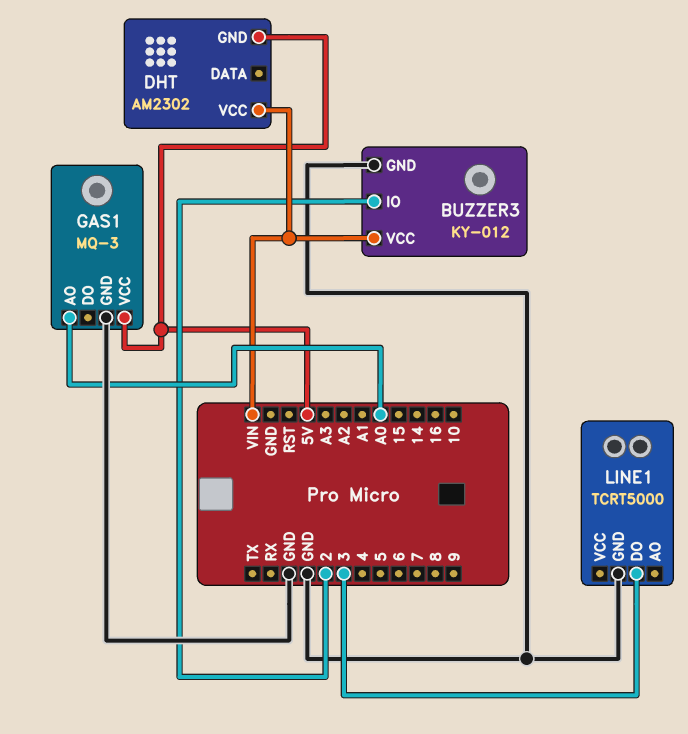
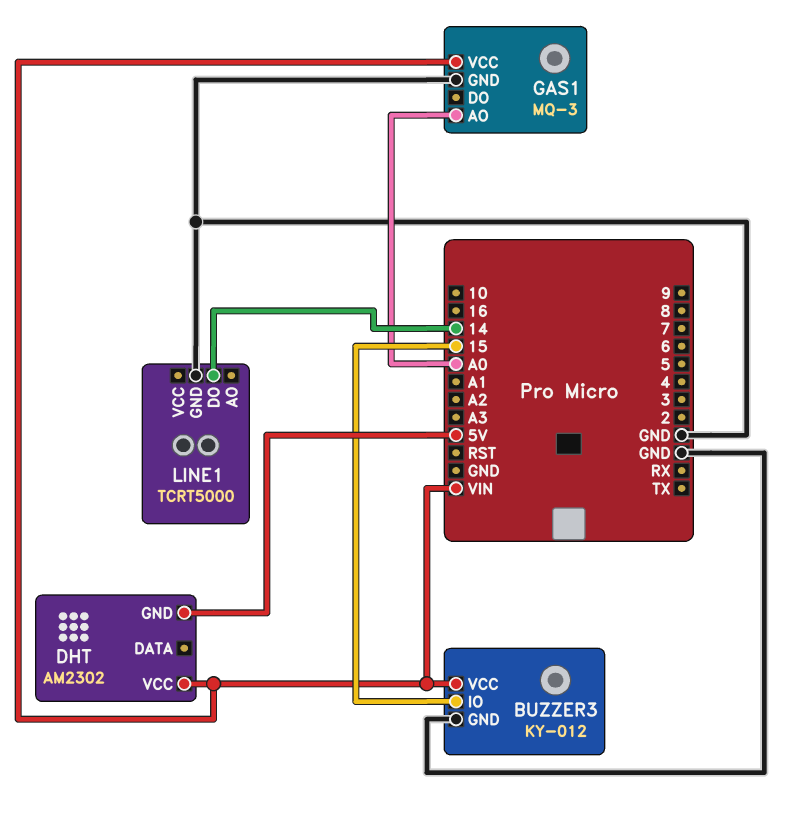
BUZZER3 pin IO: 2 -> 15
GAS1 pin VCC: 5V -> VIN
LINE1 pin DO: 3 -> 14

